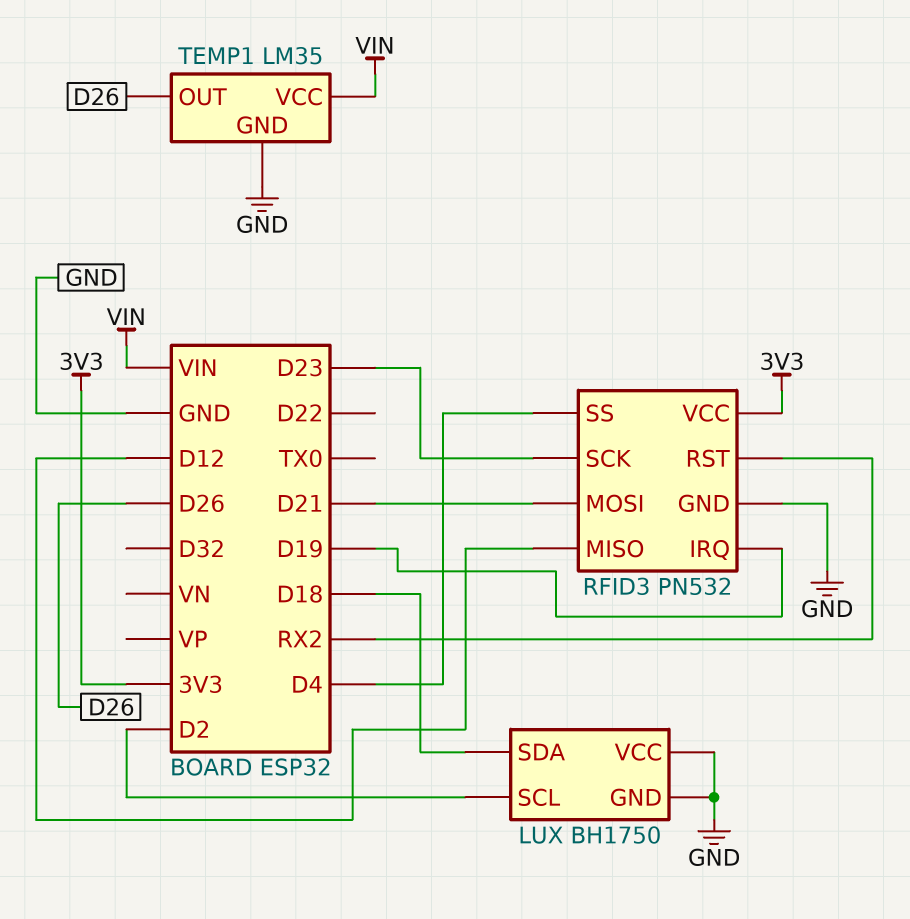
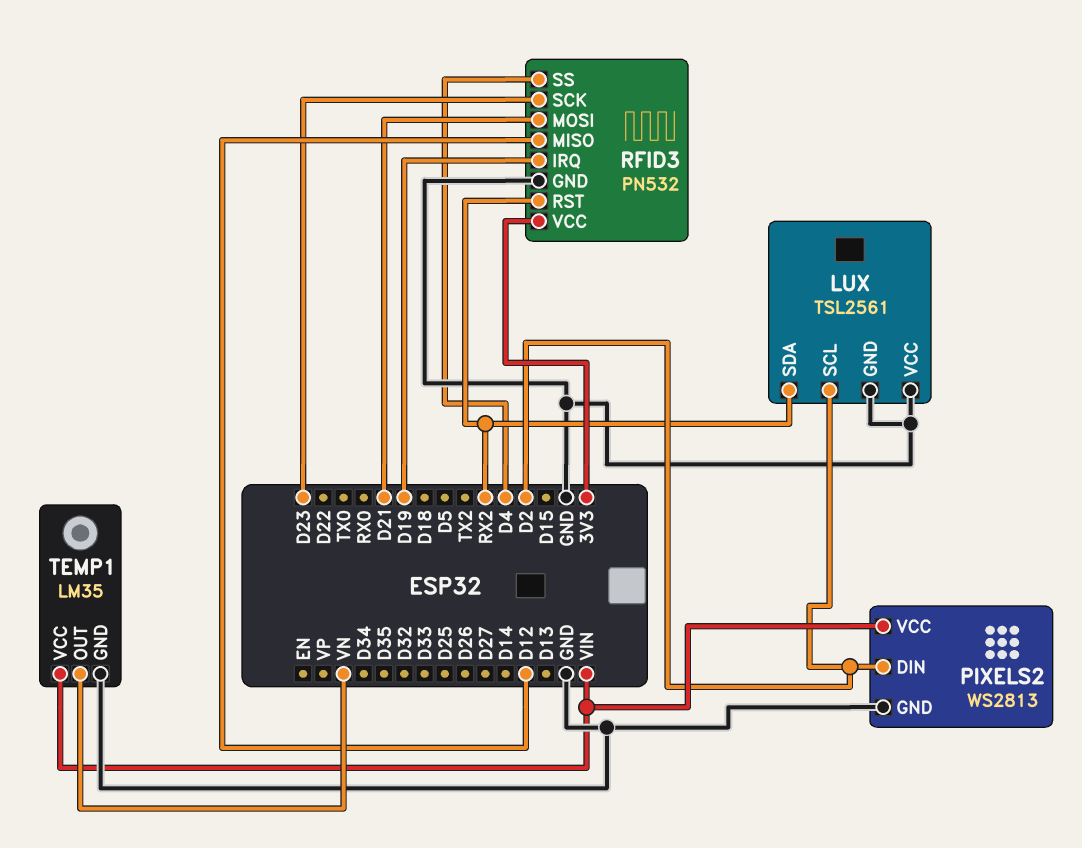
LUX: BH1750 -> TSL2561
LUX pin SDA: D18 -> RX2
PIXELS2: none -> WS2813
PIXELS2 pin DIN: none -> D2
PIXELS2 pin GND: none -> GND
PIXELS2 pin VCC: none -> VIN
TEMP1 pin OUT: D26 -> VN

